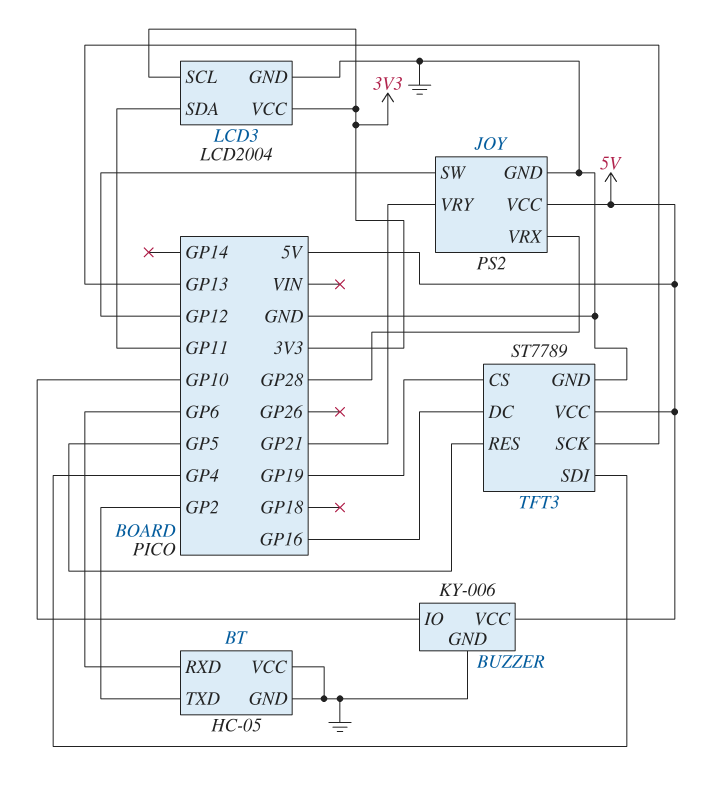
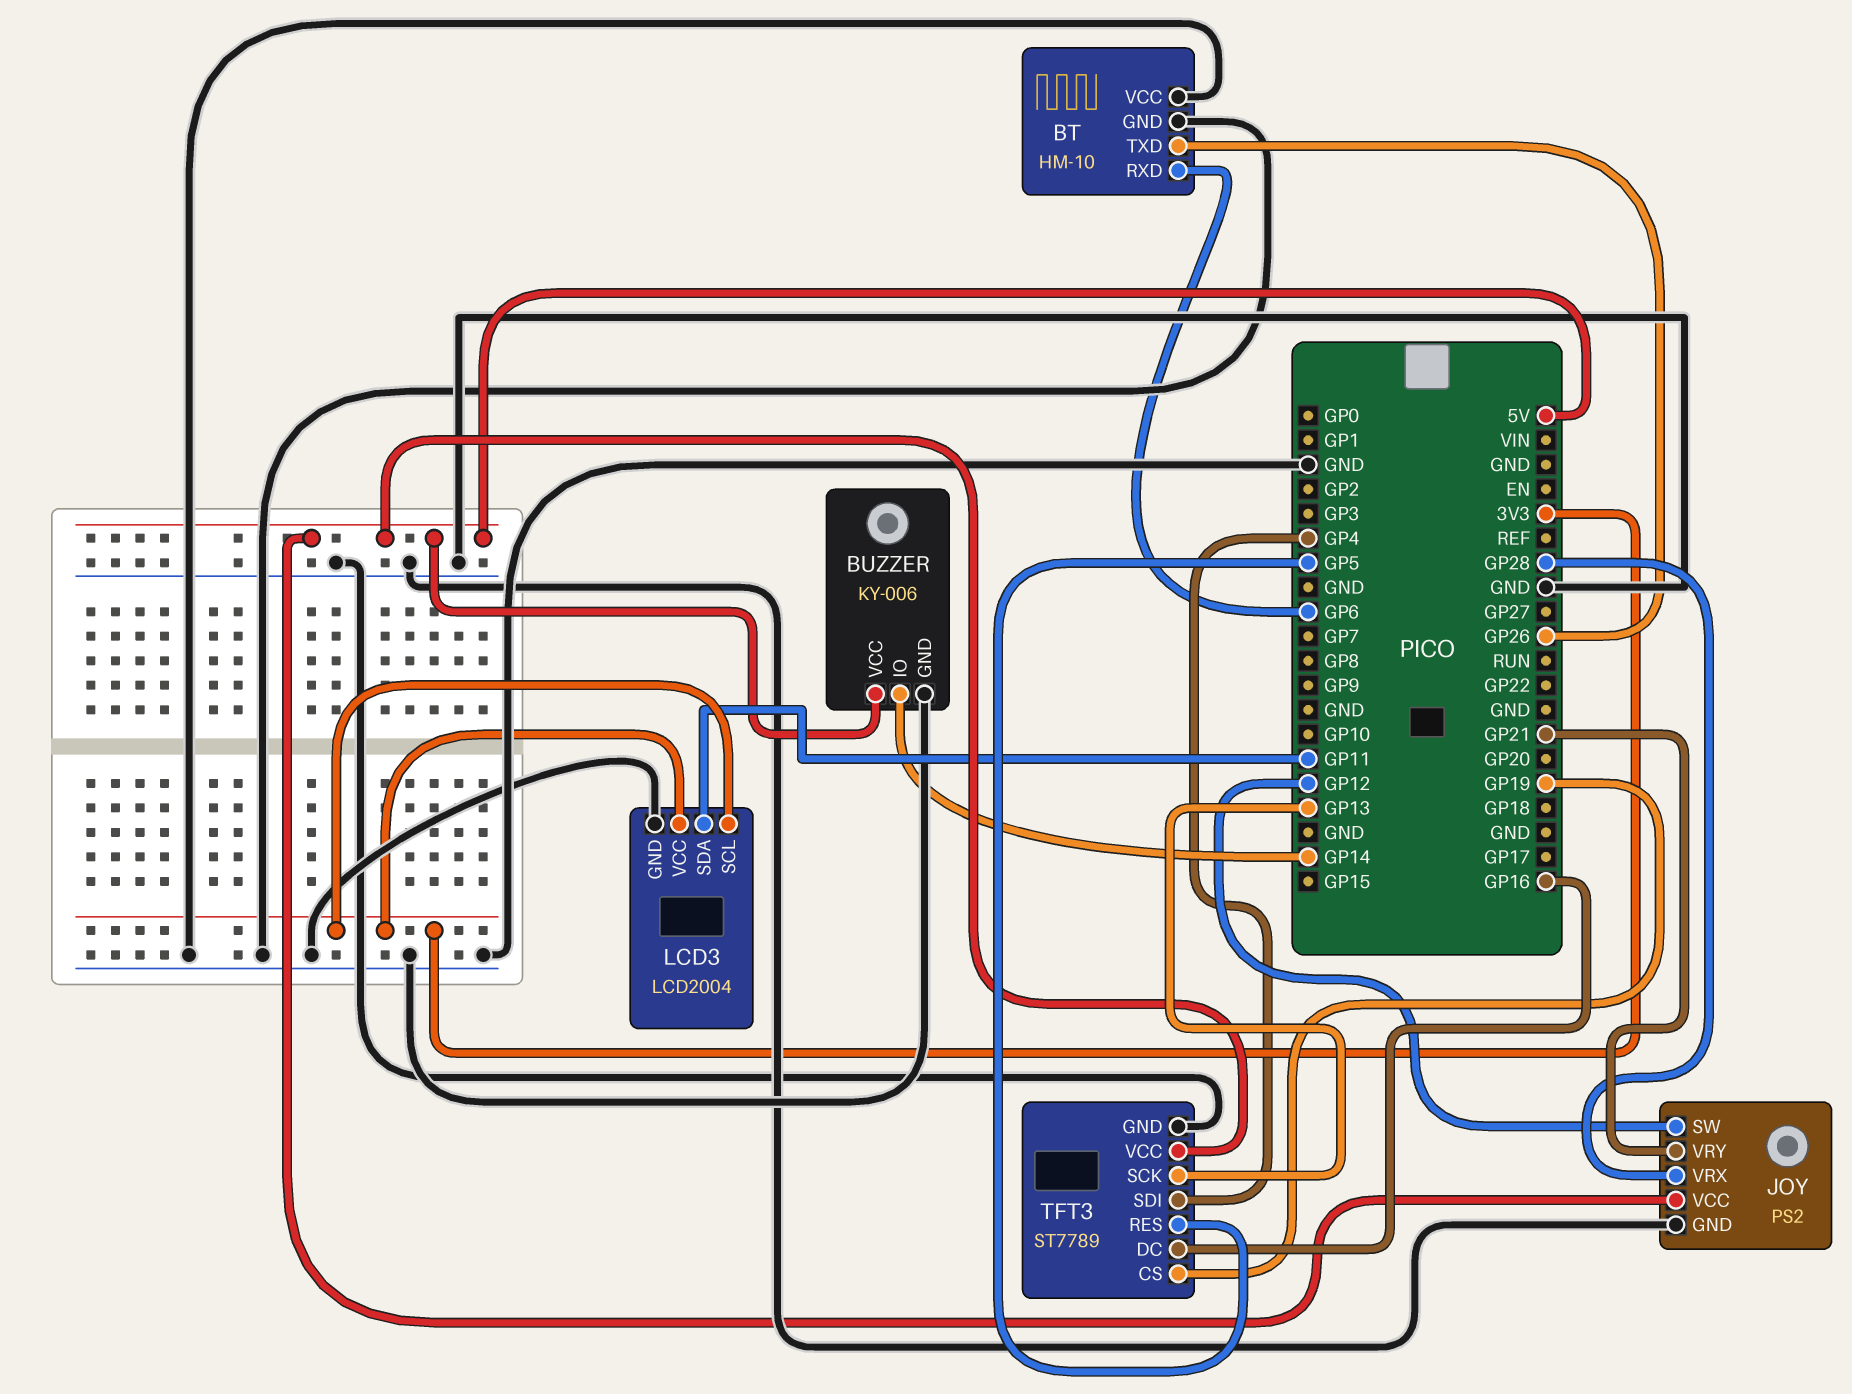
BT: HC-05 -> HM-10
BT pin TXD: GP2 -> GP26
BUZZER pin IO: GP10 -> GP14

